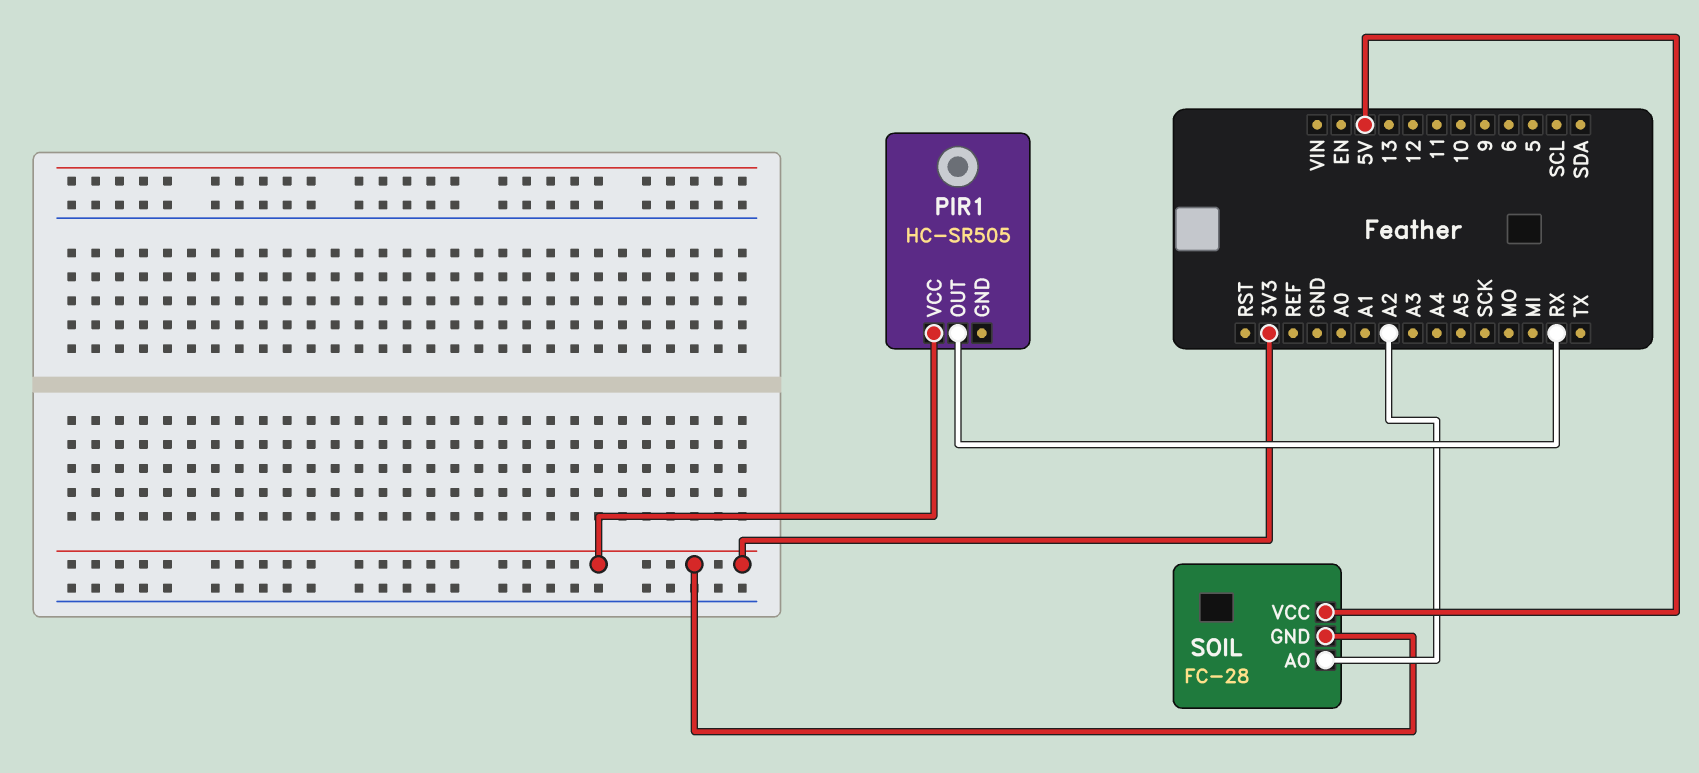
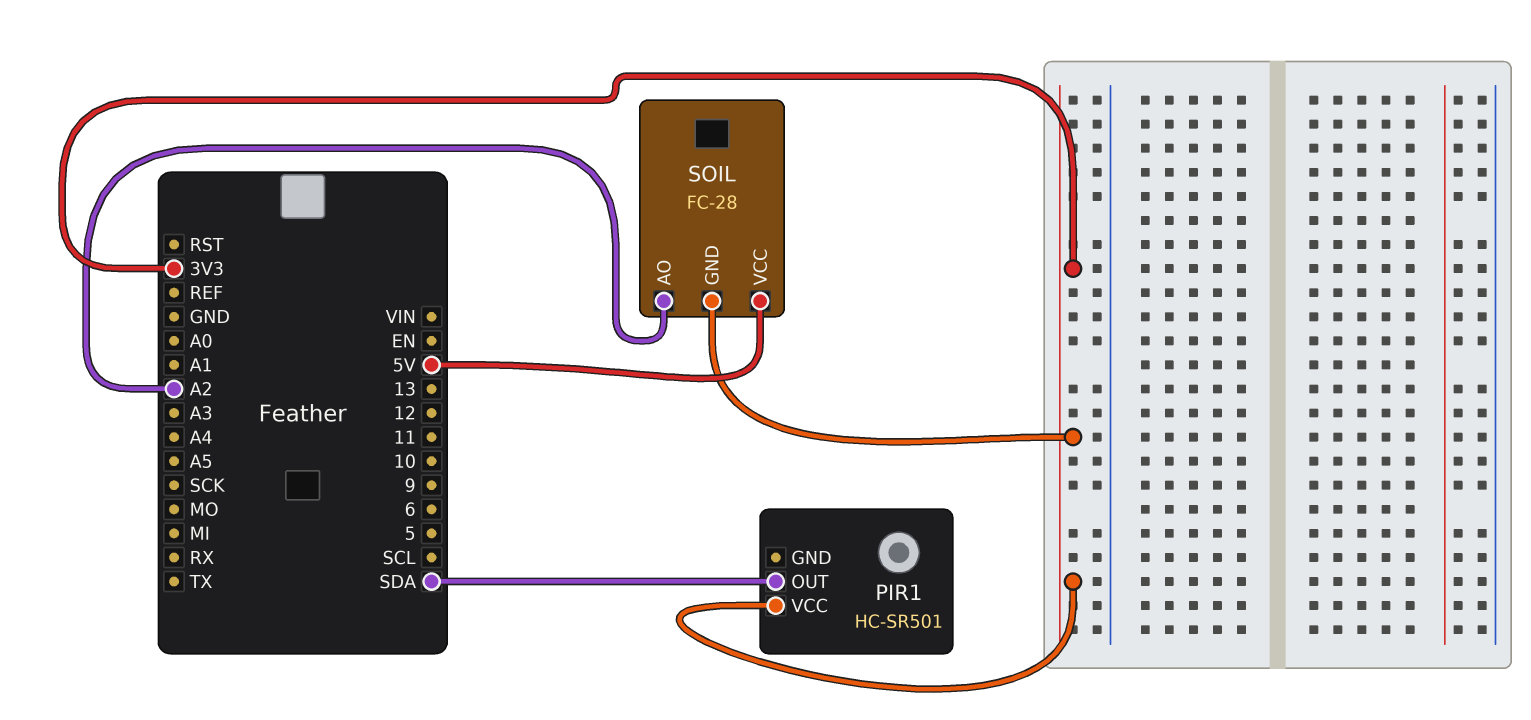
PIR1: HC-SR505 -> HC-SR501
PIR1 pin OUT: RX -> SDA

